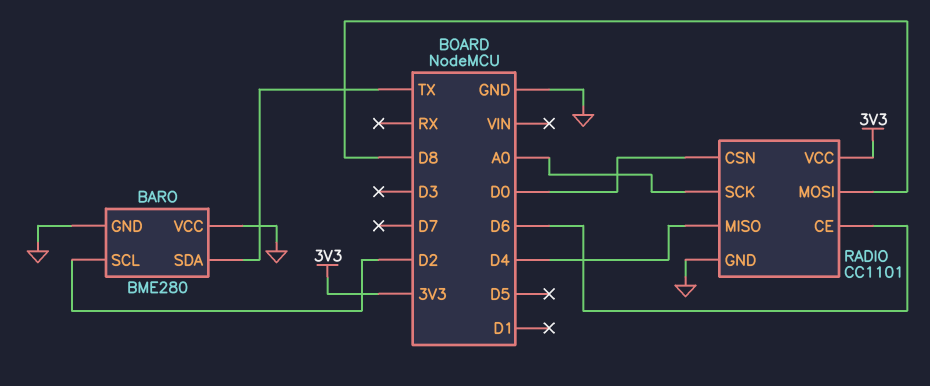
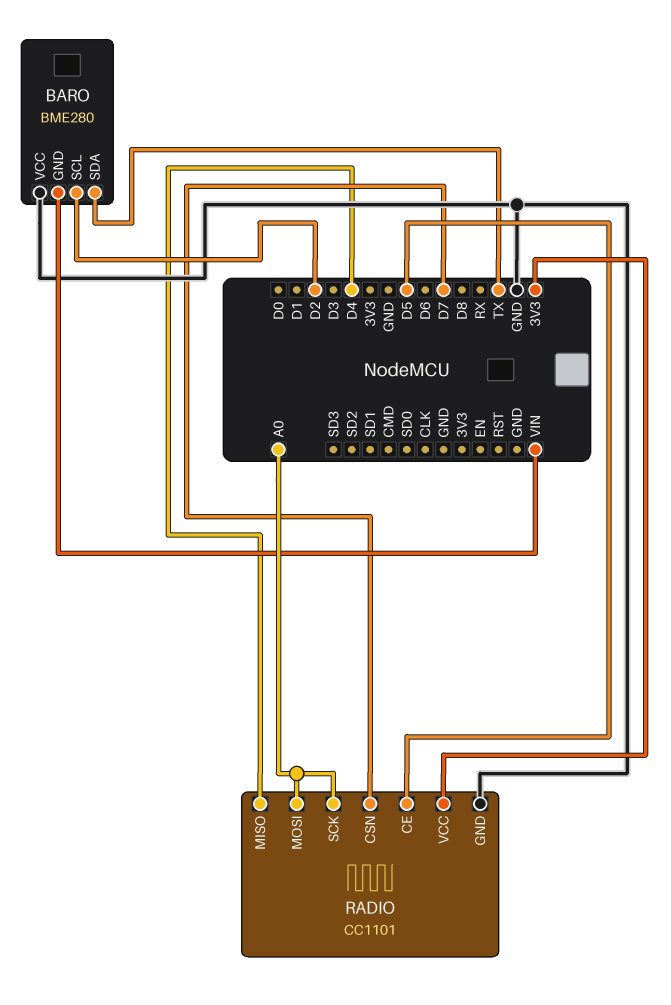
BARO pin GND: GND -> VIN
RADIO pin CE: D6 -> D5
RADIO pin CSN: D0 -> D7
RADIO pin MOSI: D8 -> A0

